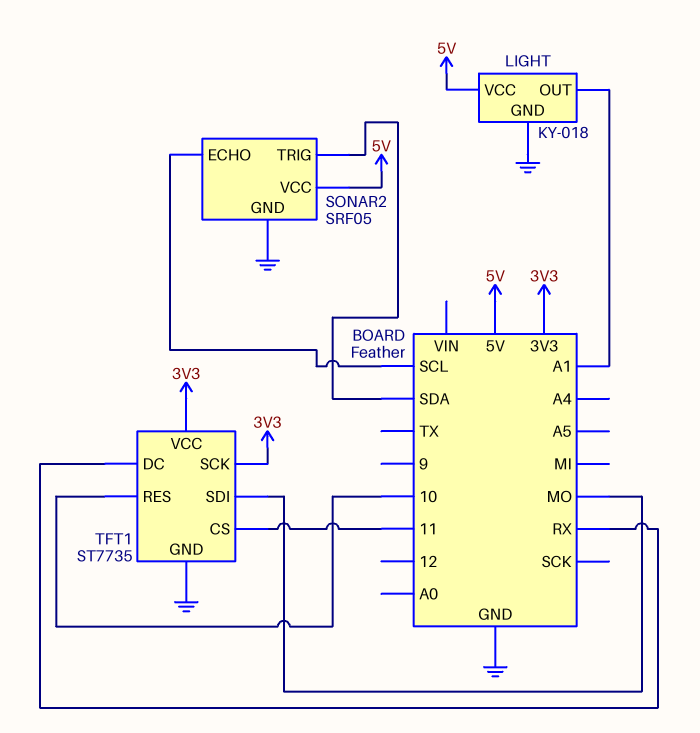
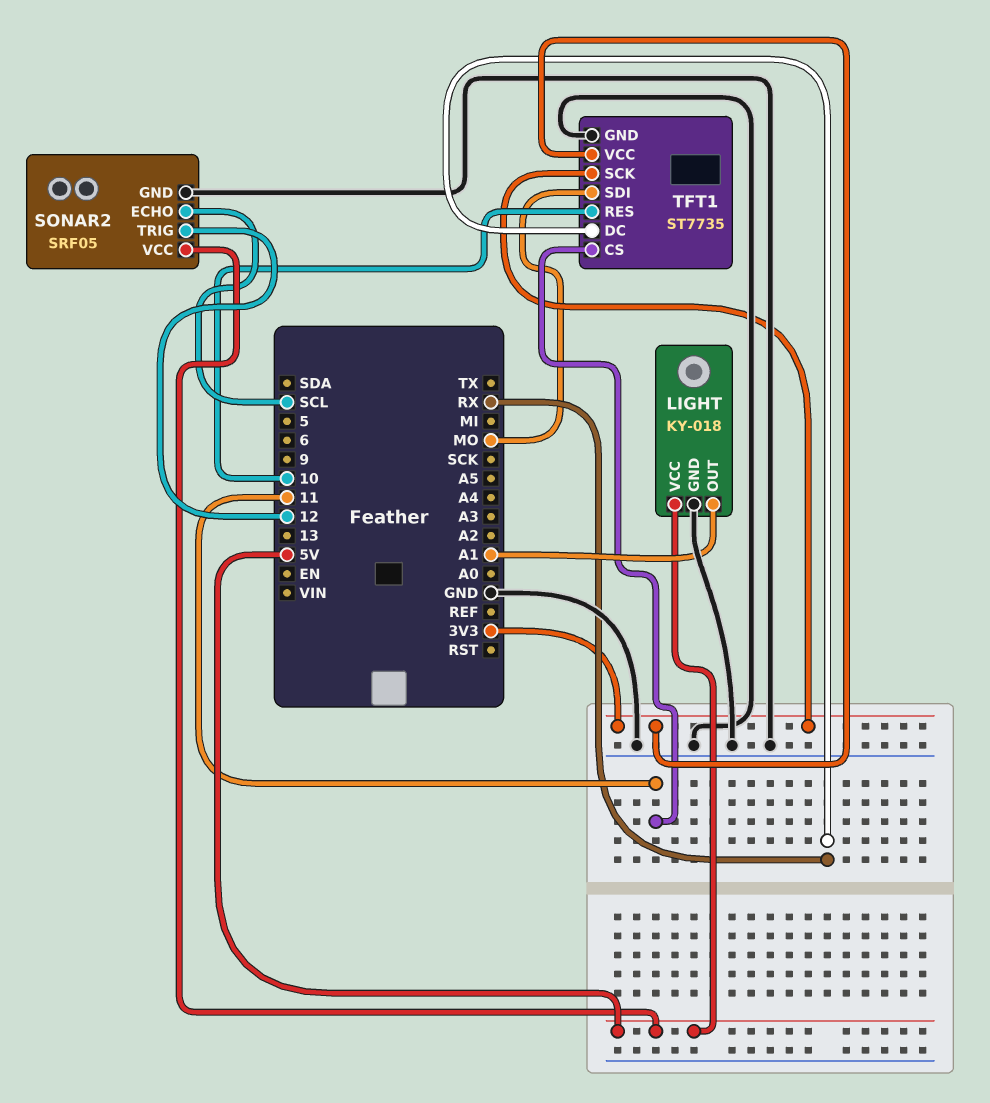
SONAR2 pin TRIG: SDA -> 12

